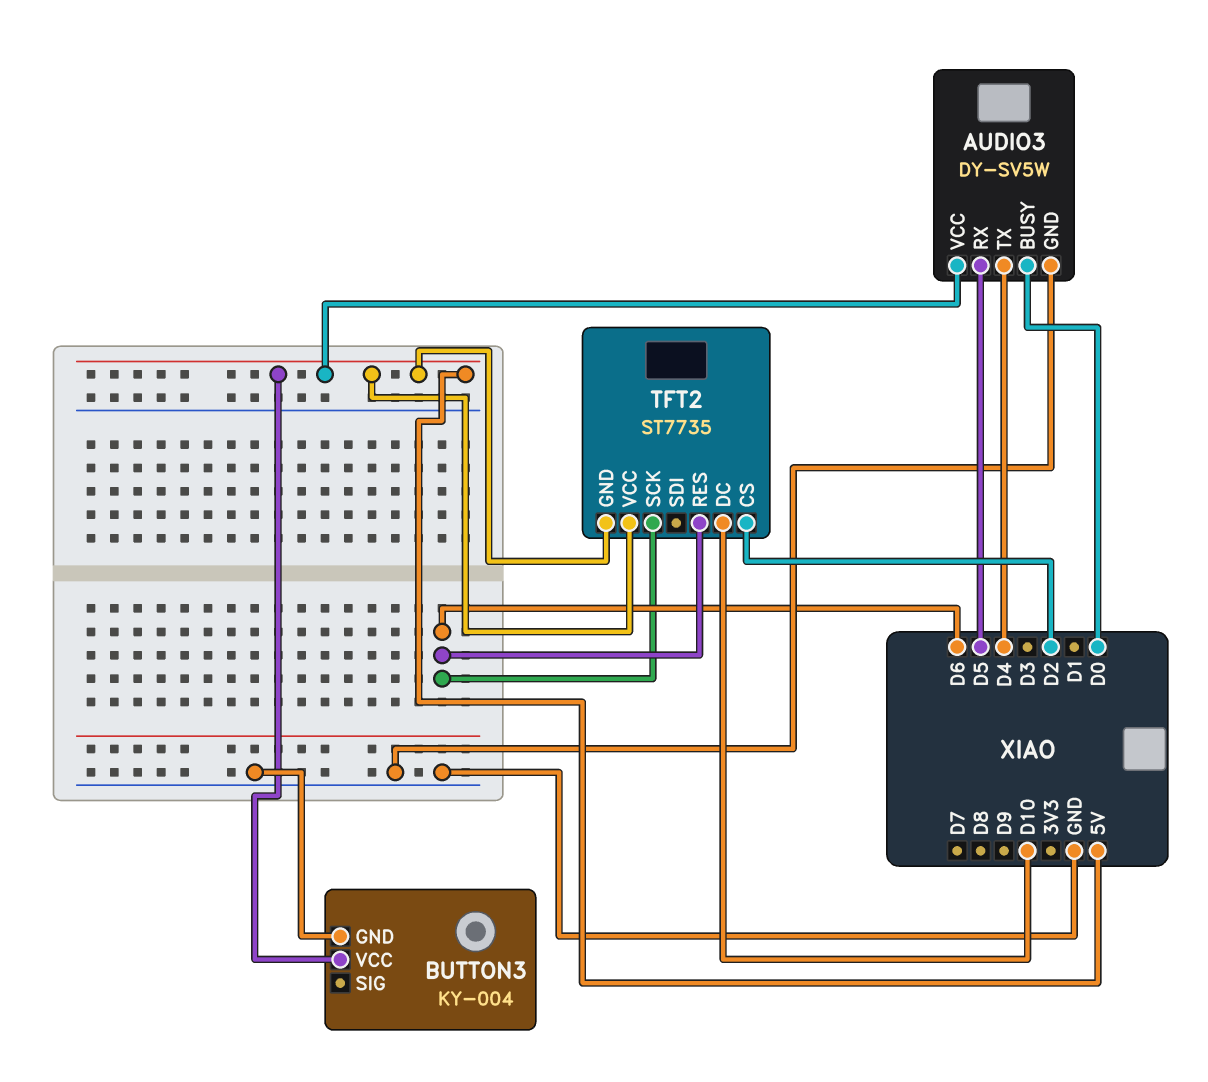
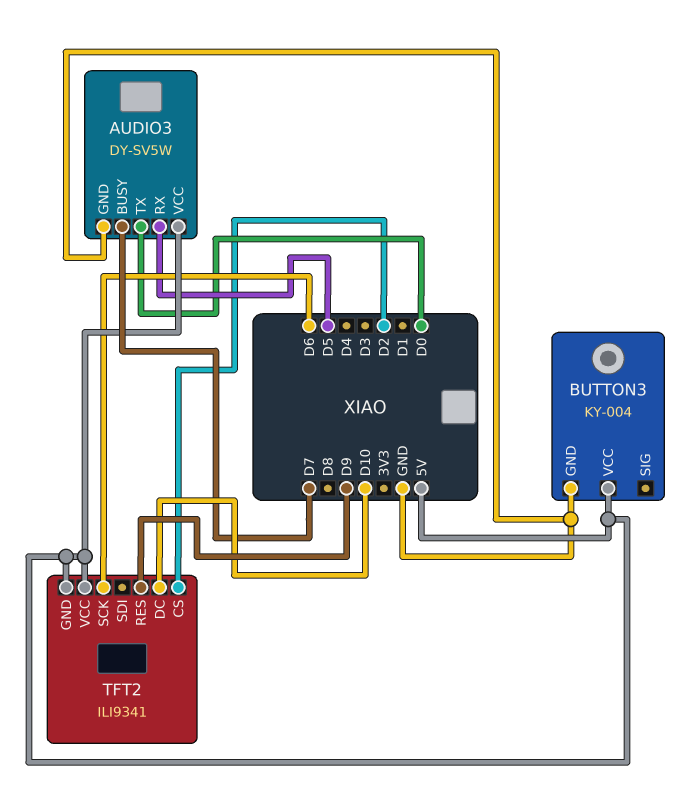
AUDIO3 pin BUSY: D0 -> D7
AUDIO3 pin TX: D4 -> D0
TFT2: ST7735 -> ILI9341
TFT2 pin RES: D6 -> D9

